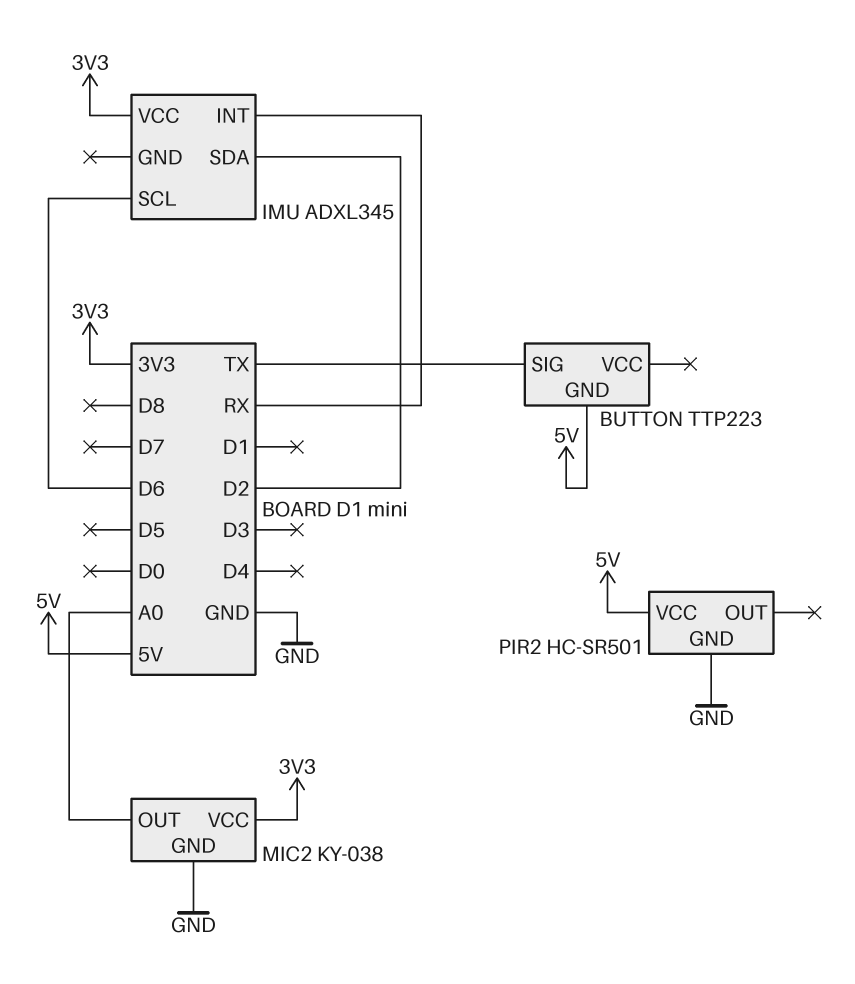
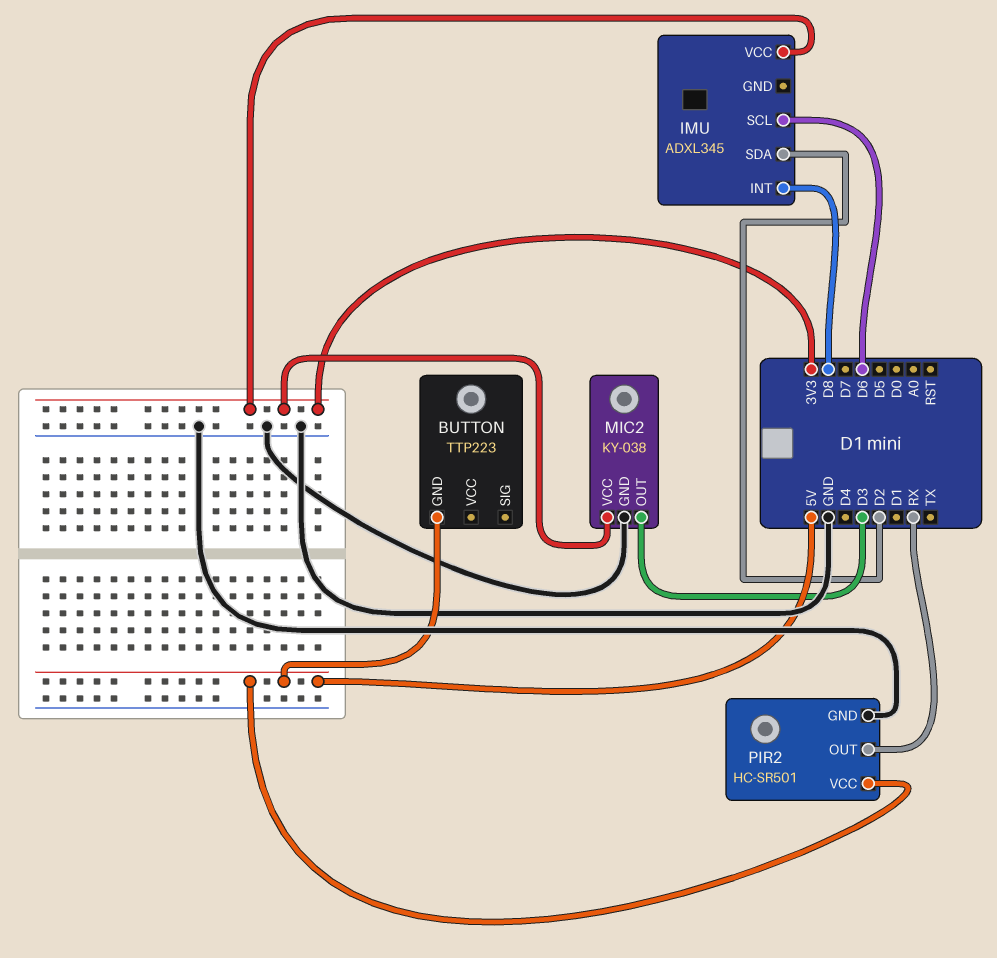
BUTTON pin SIG: TX -> none
IMU pin INT: RX -> D8
MIC2 pin OUT: A0 -> D3
PIR2 pin OUT: none -> RX

